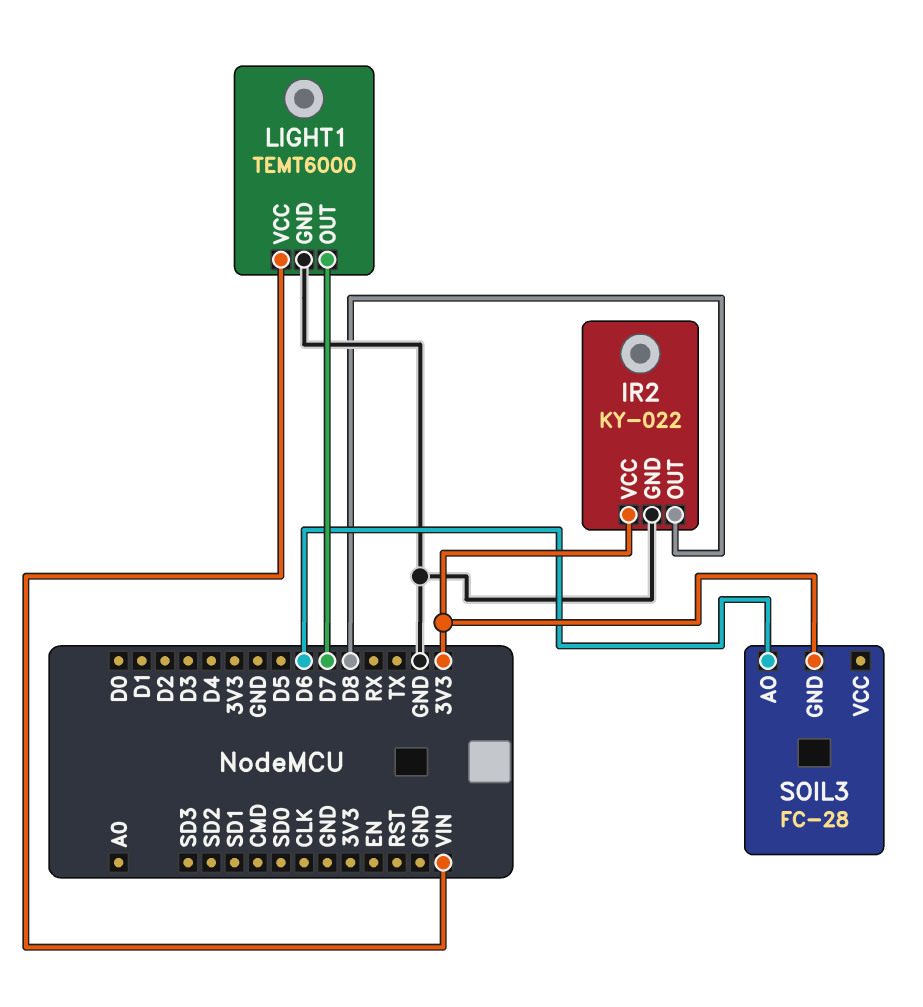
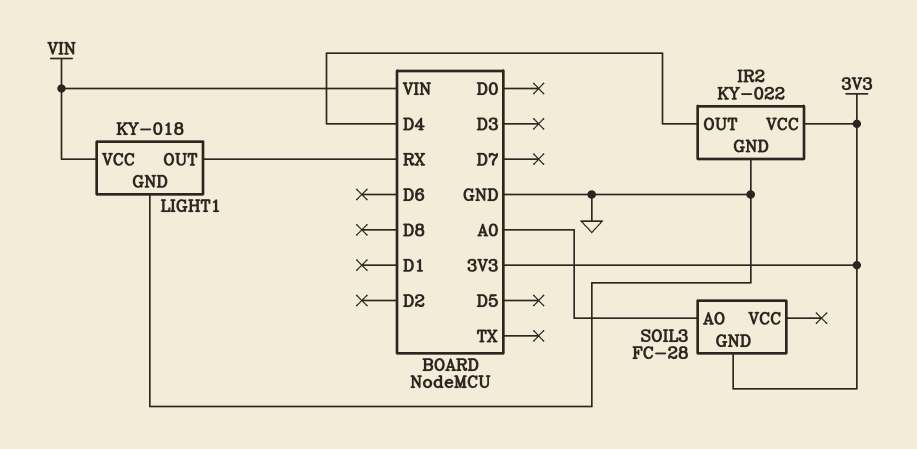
IR2 pin OUT: D8 -> D4
LIGHT1: TEMT6000 -> KY-018
LIGHT1 pin OUT: D7 -> RX
SOIL3 pin AO: D6 -> A0

